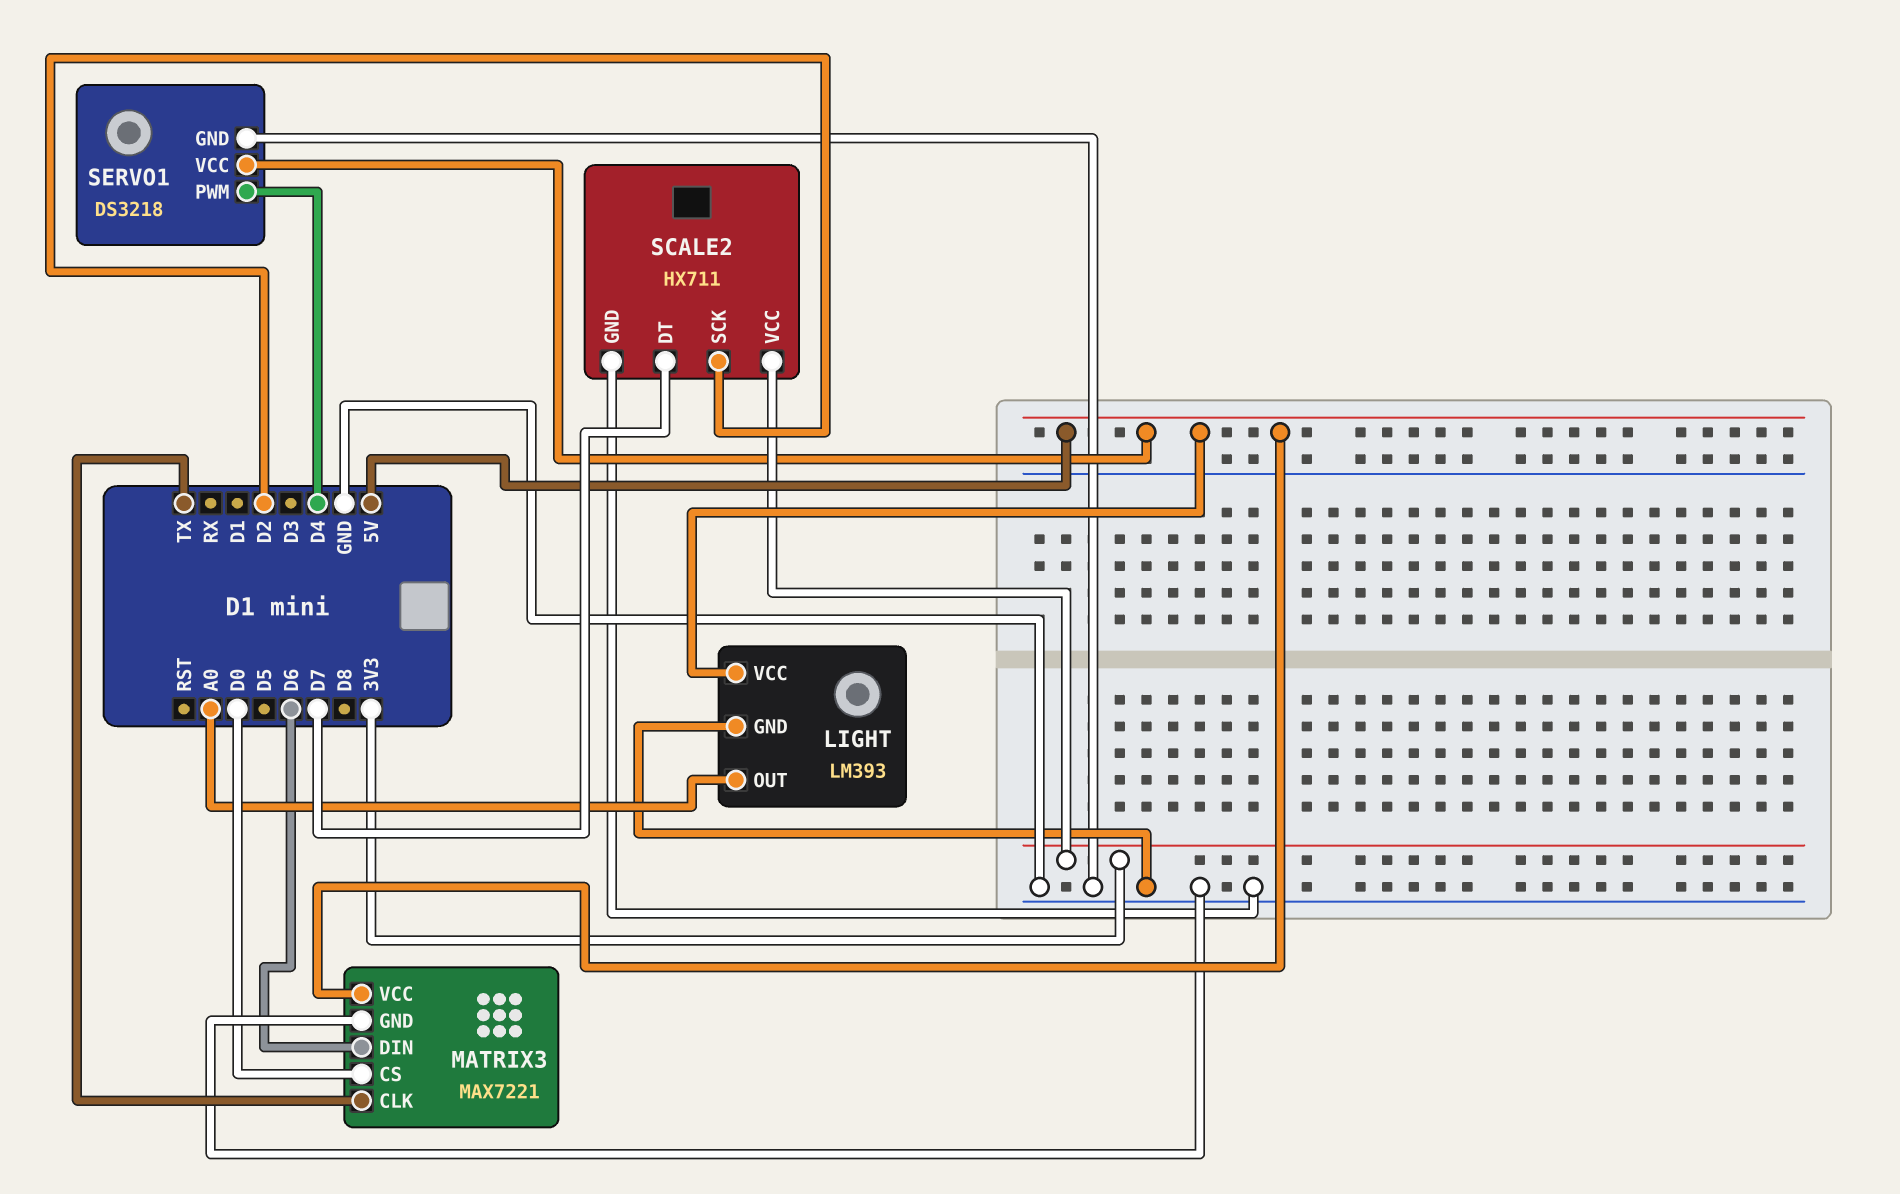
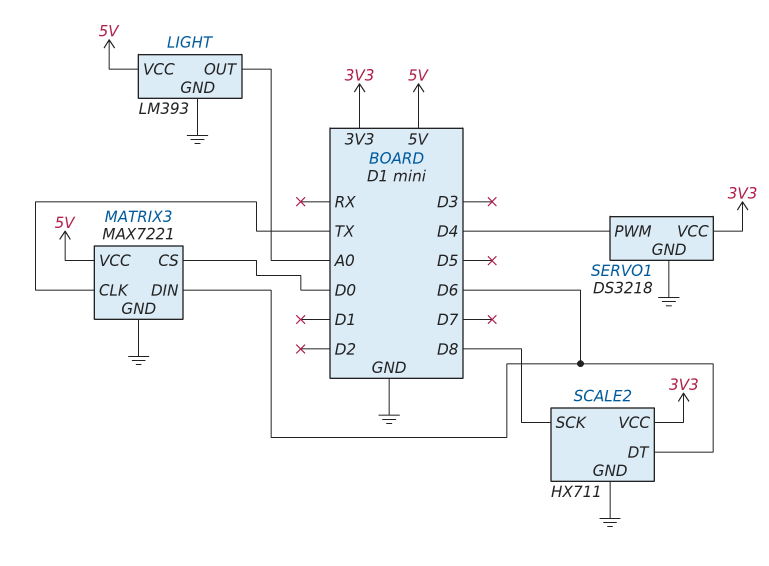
SCALE2 pin DT: D7 -> D6
SCALE2 pin SCK: D2 -> D8
SERVO1 pin VCC: 5V -> 3V3

